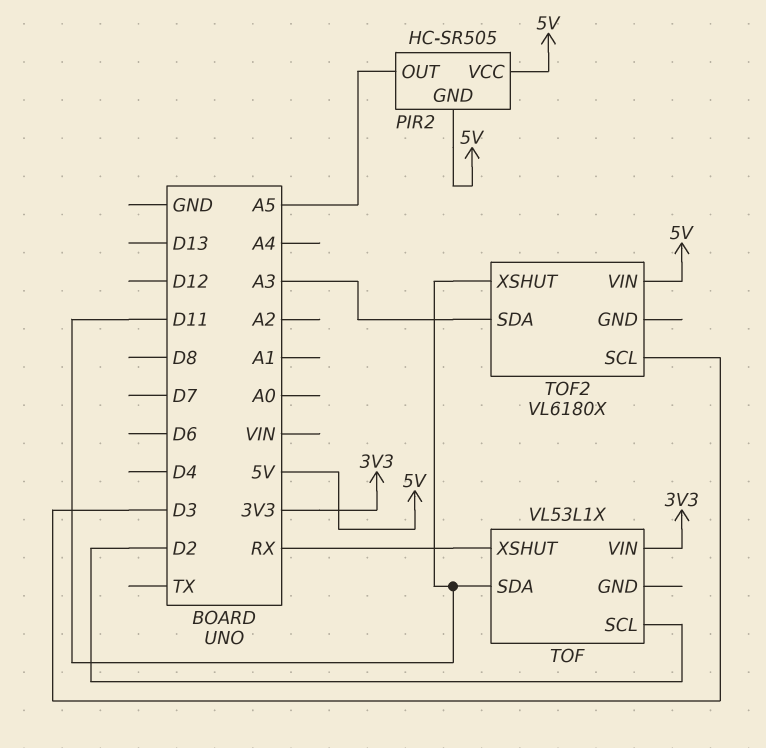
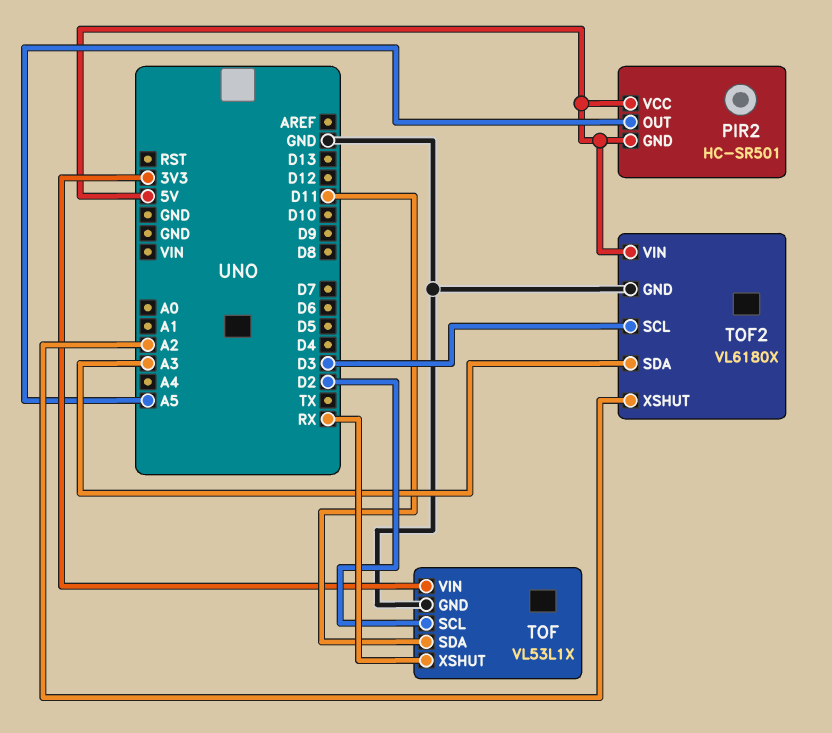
PIR2: HC-SR505 -> HC-SR501
TOF pin GND: none -> GND
TOF2 pin GND: none -> GND
TOF2 pin XSHUT: D11 -> A2

